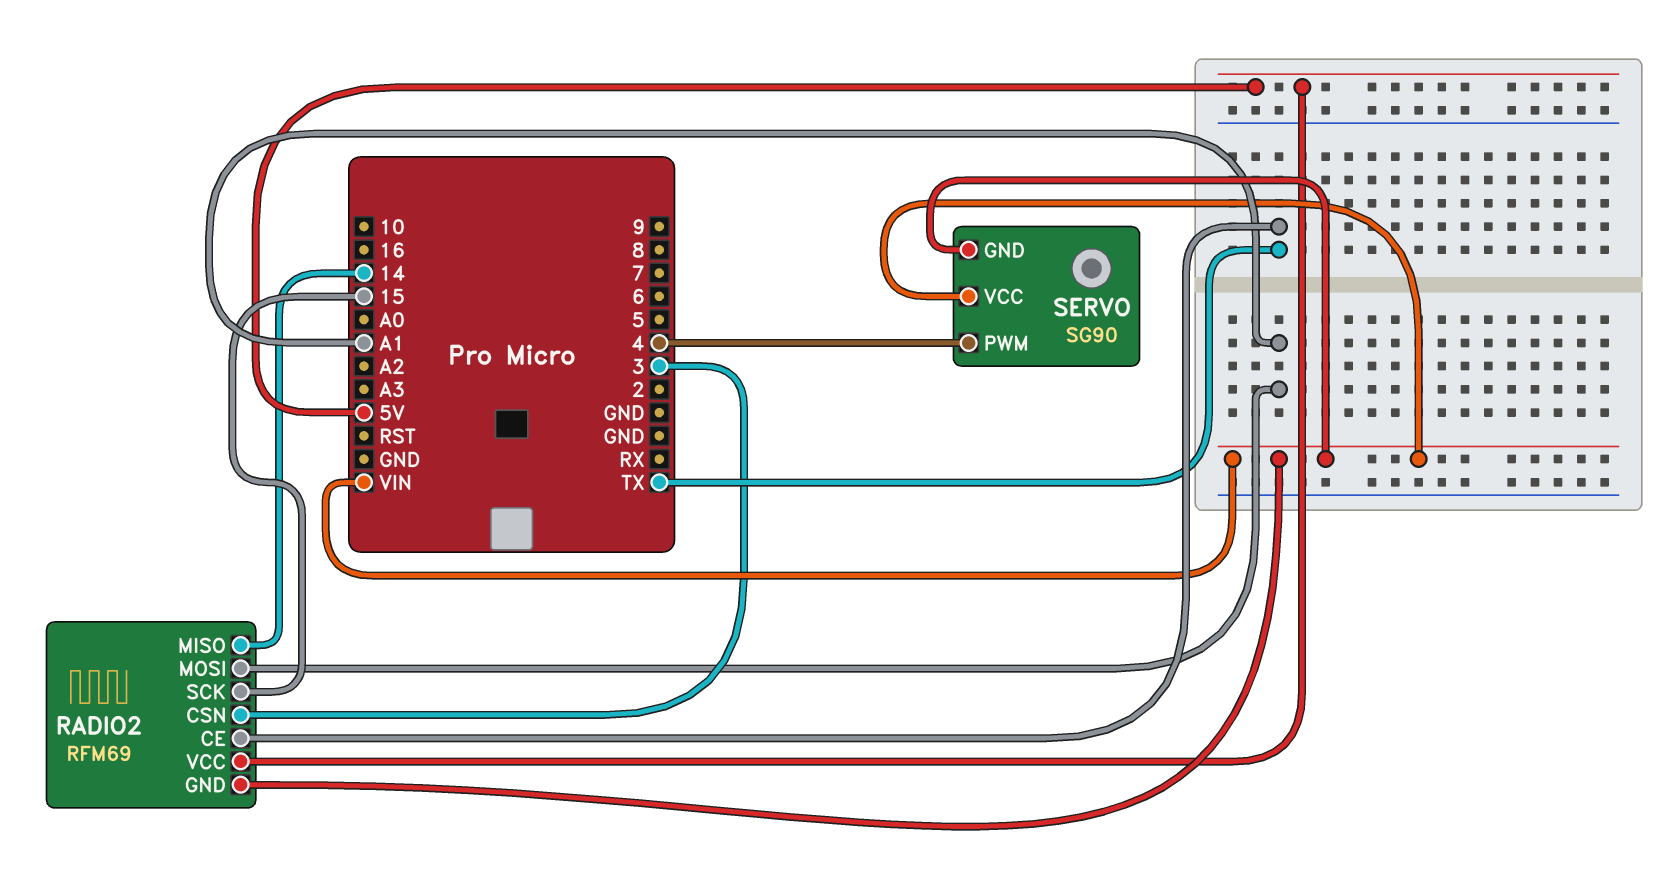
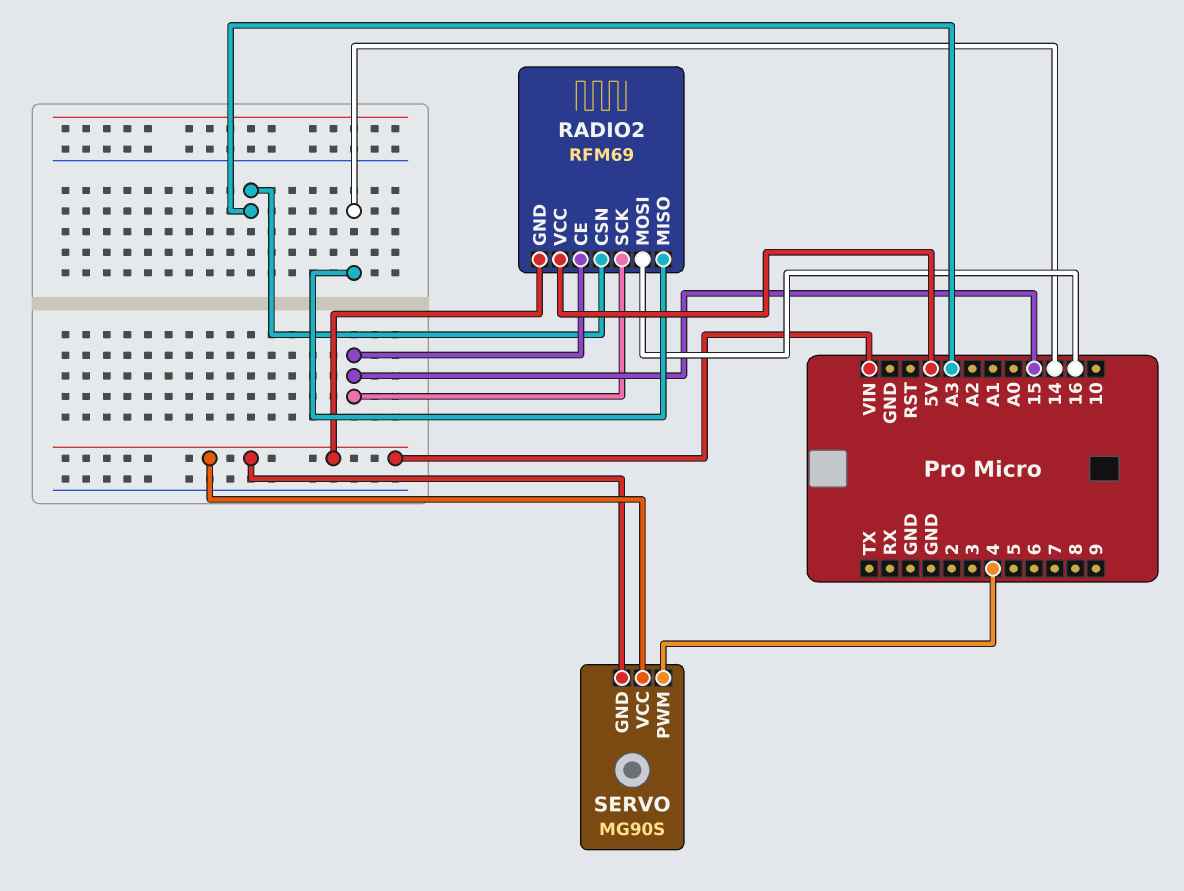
RADIO2 pin CE: TX -> 15
RADIO2 pin CSN: 3 -> A3
RADIO2 pin MOSI: A1 -> 16
SERVO: SG90 -> MG90S

